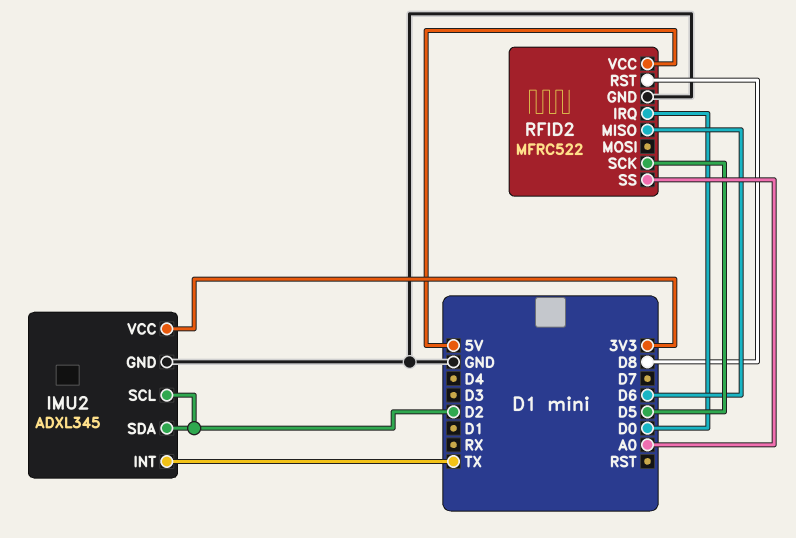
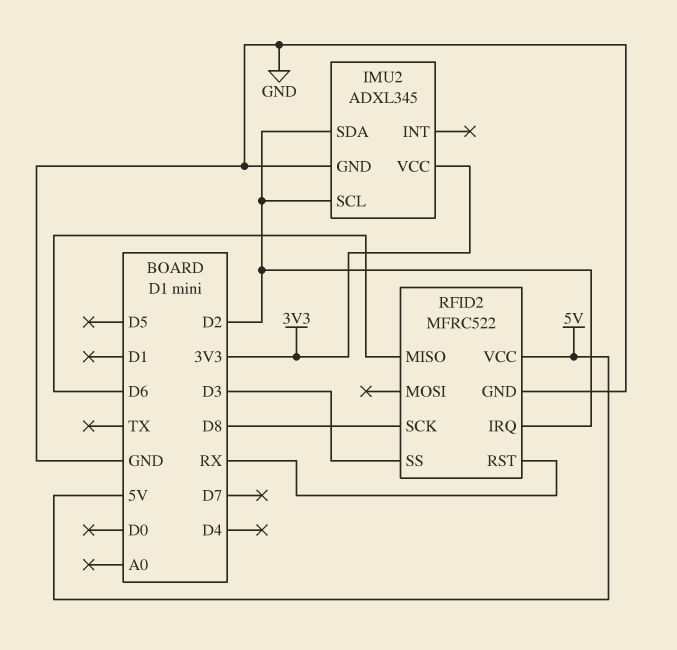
IMU2 pin INT: TX -> none
RFID2 pin IRQ: D0 -> D2
RFID2 pin RST: D8 -> RX
RFID2 pin SCK: D5 -> D8
RFID2 pin SS: A0 -> D3

